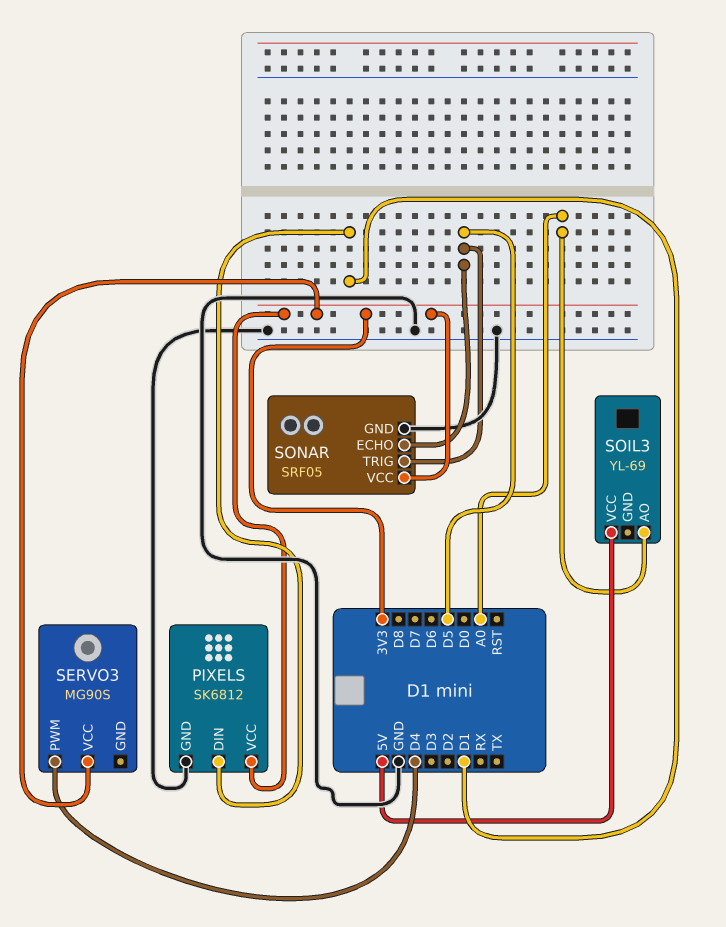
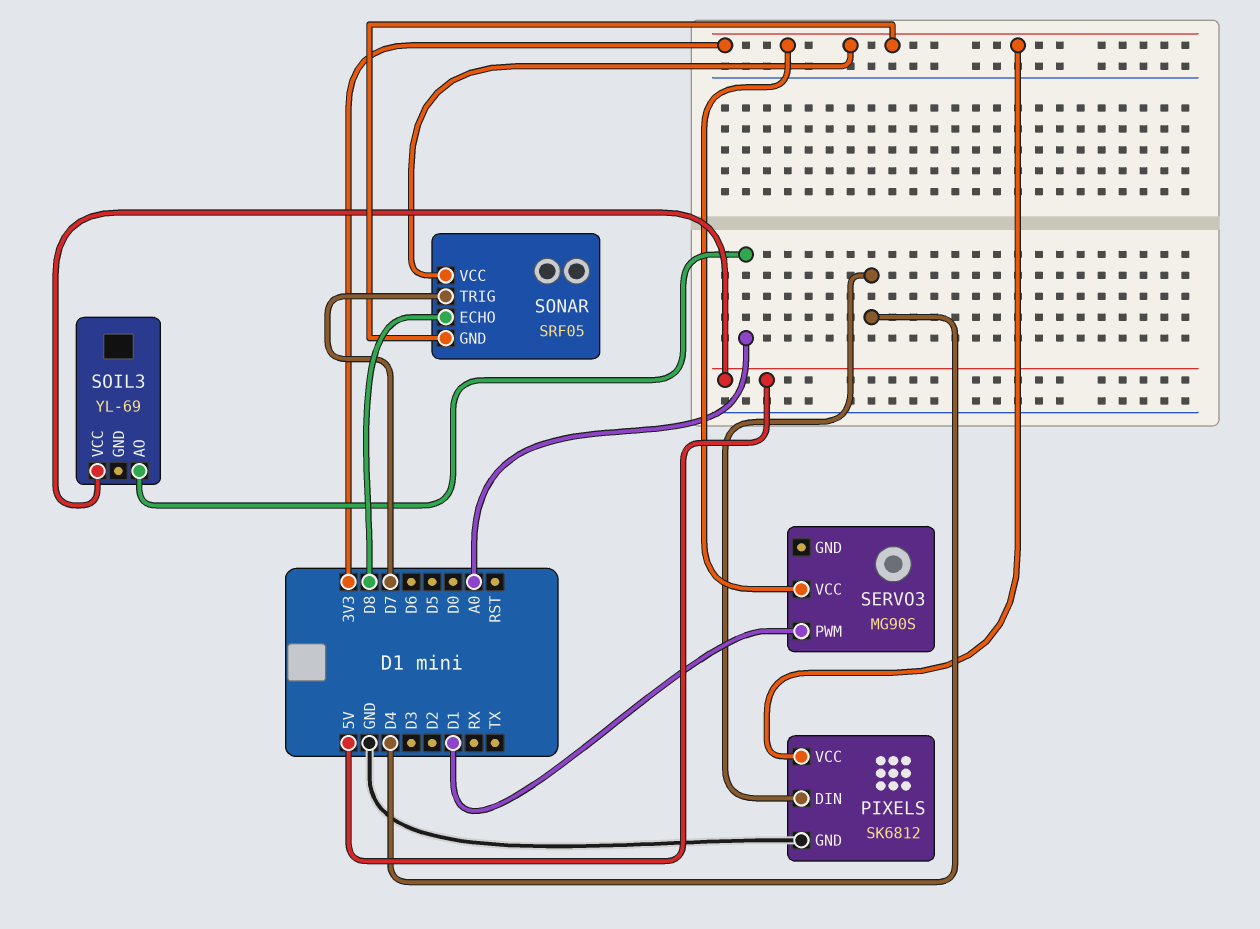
PIXELS pin DIN: D1 -> D4
SERVO3 pin PWM: D4 -> D1
SONAR pin ECHO: D5 -> D8
SONAR pin GND: GND -> 3V3
SONAR pin TRIG: D5 -> D7

